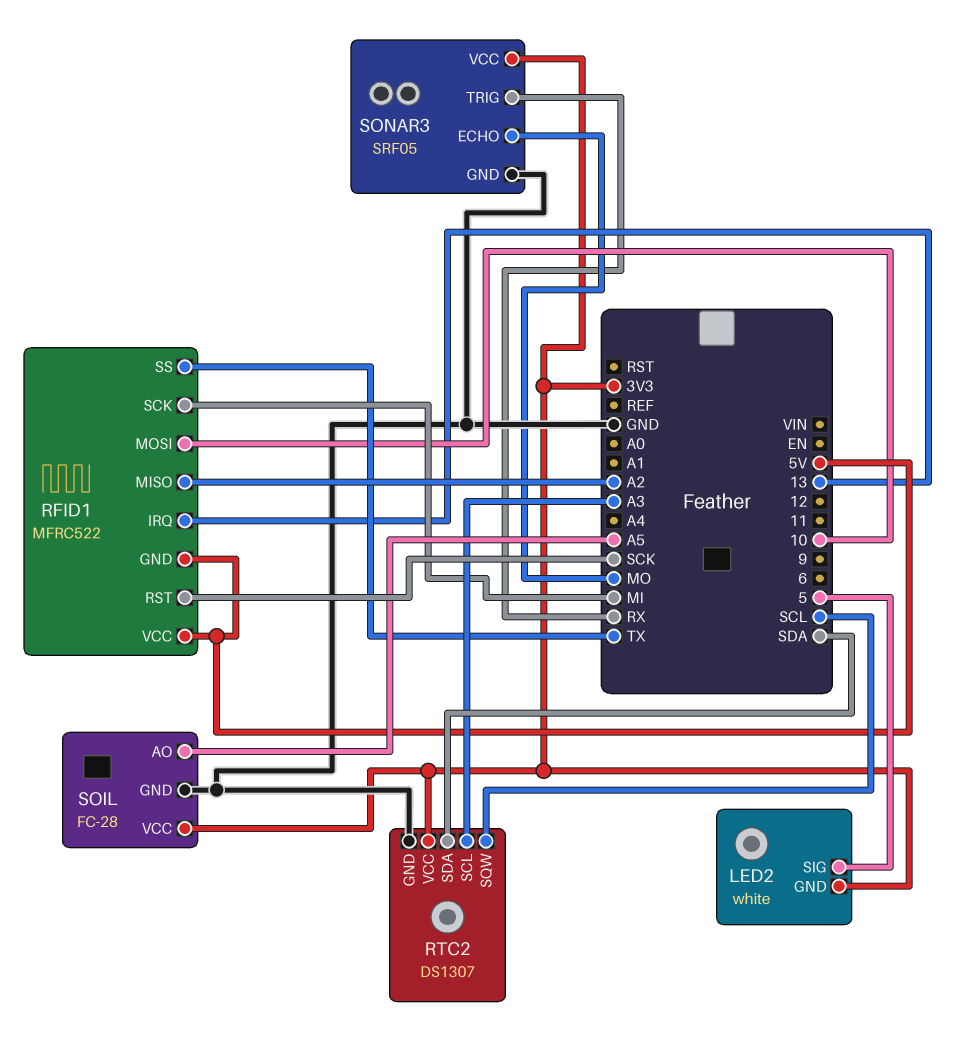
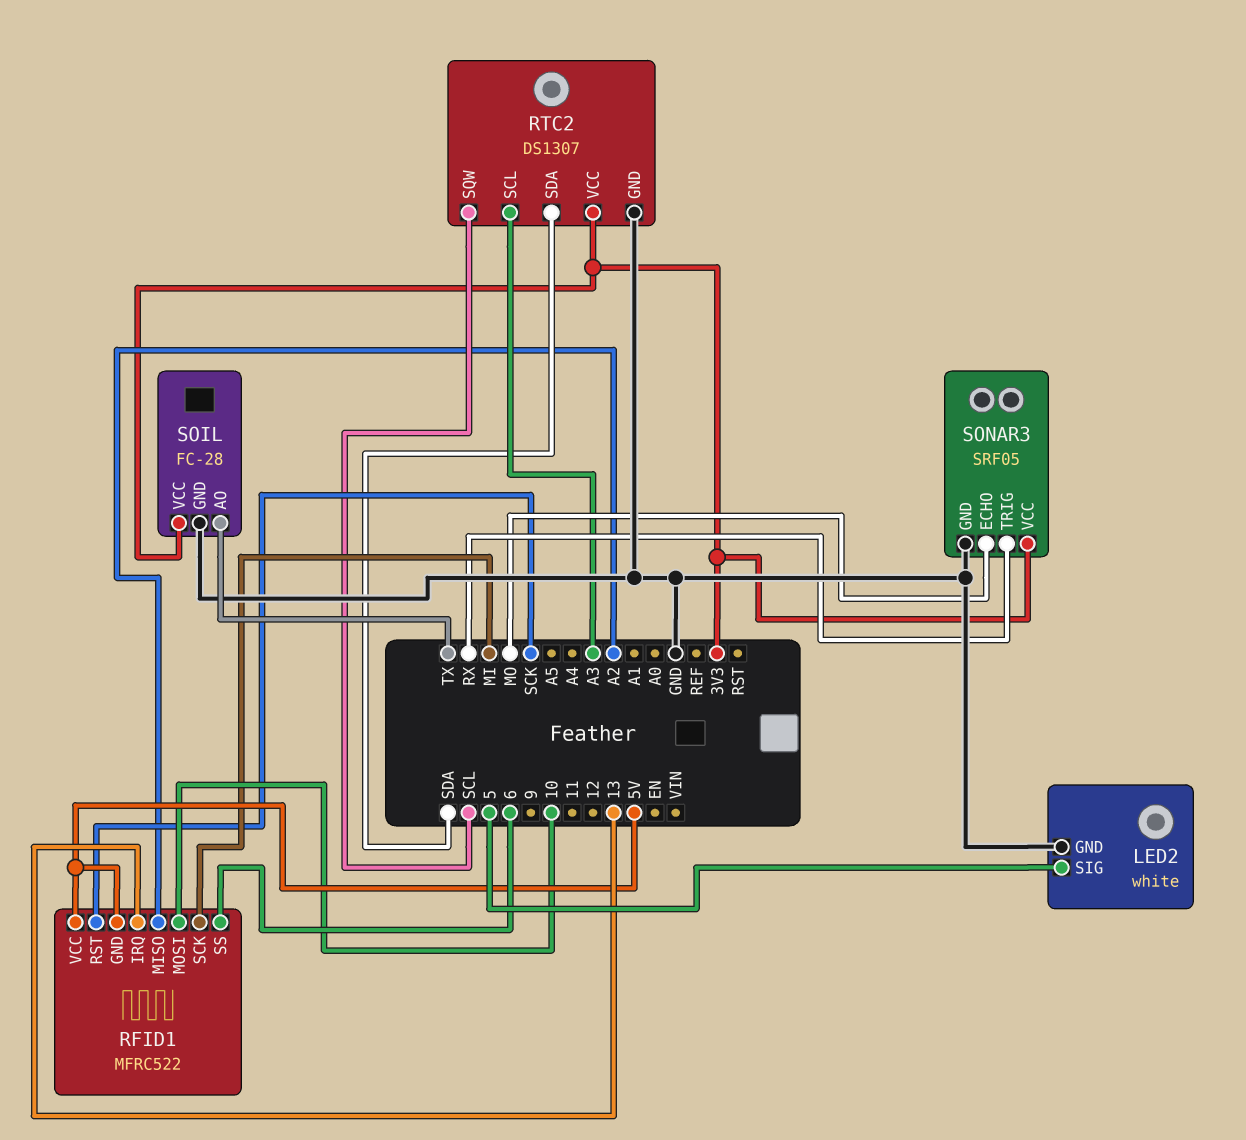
LED2 pin GND: 3V3 -> GND
RFID1 pin SS: TX -> 6
SOIL pin AO: A5 -> TX

